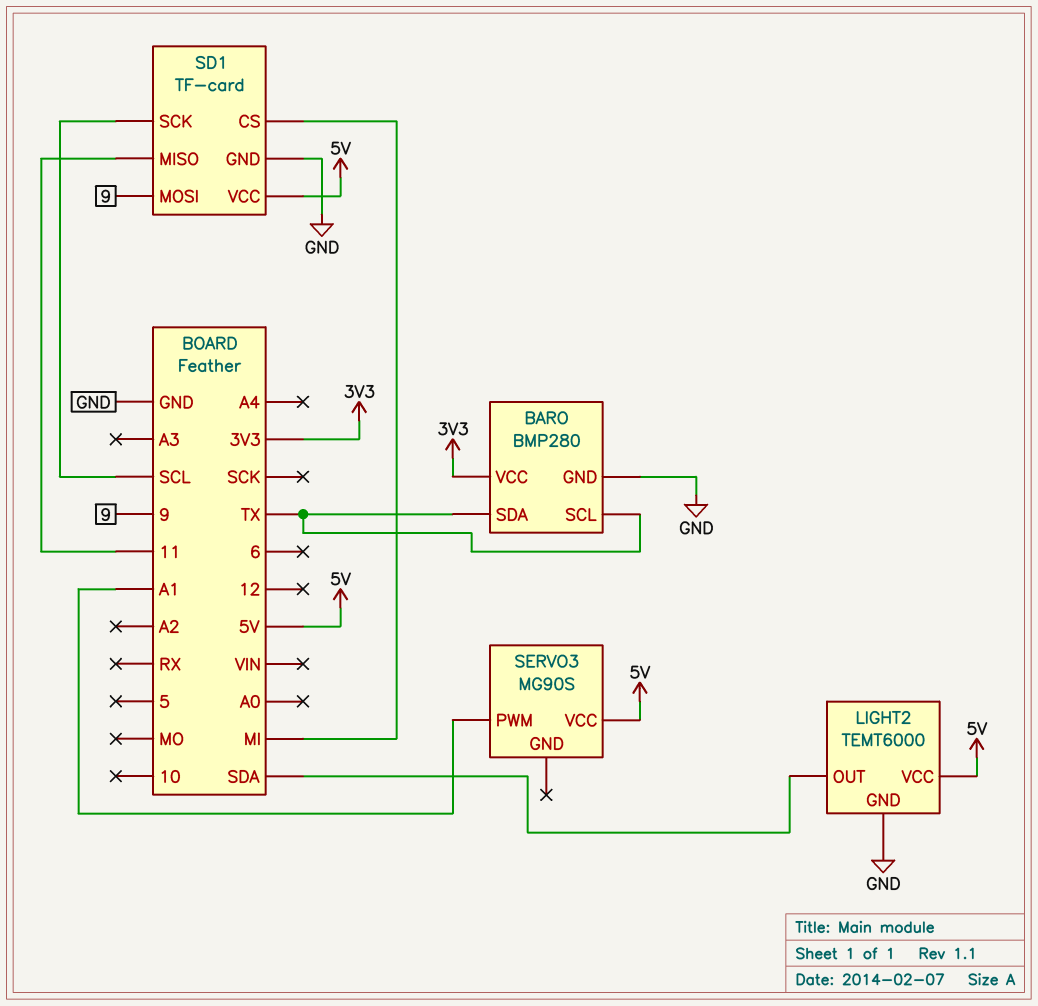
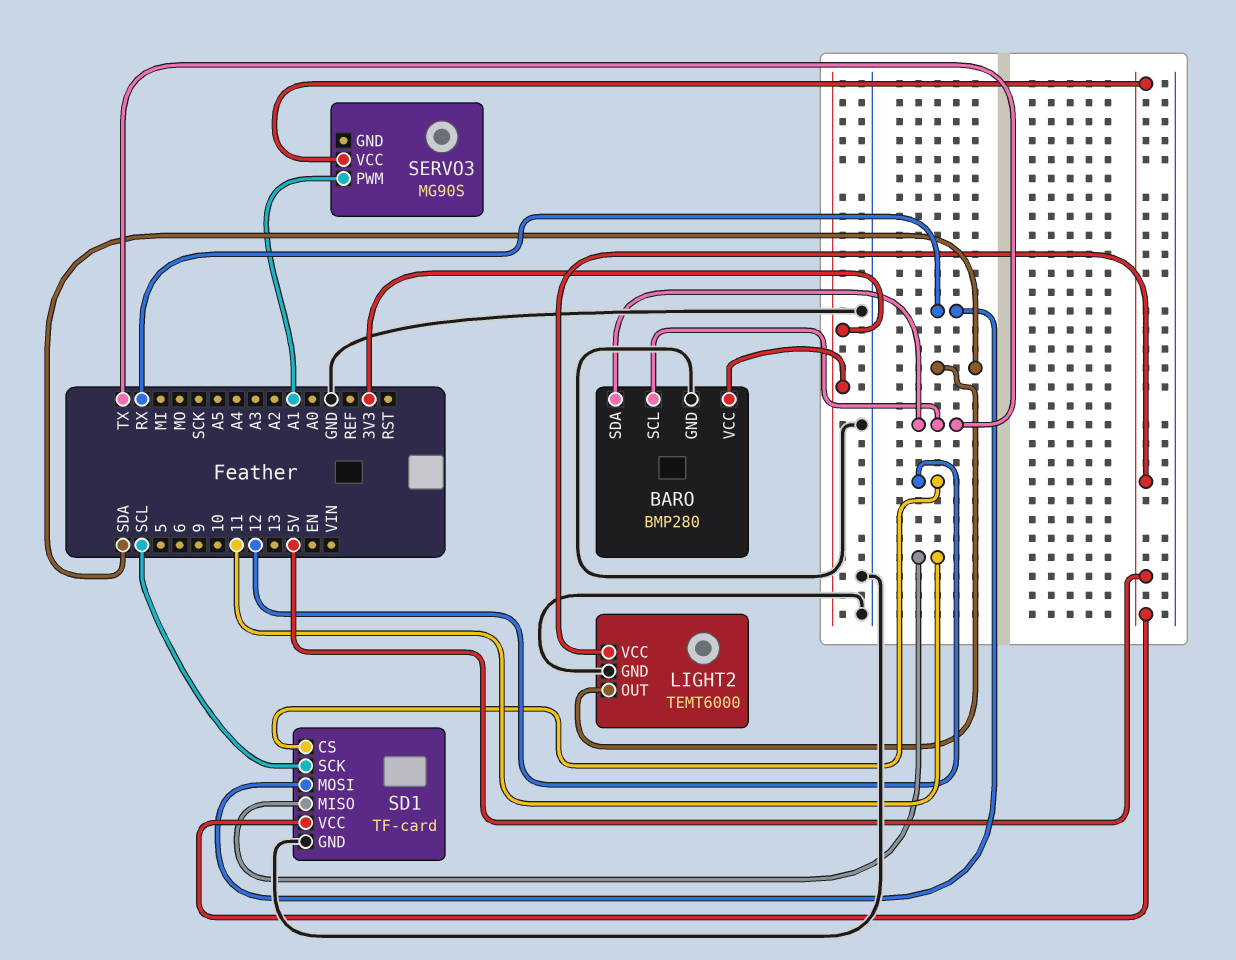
SD1 pin CS: MI -> 12
SD1 pin MOSI: 9 -> RX

